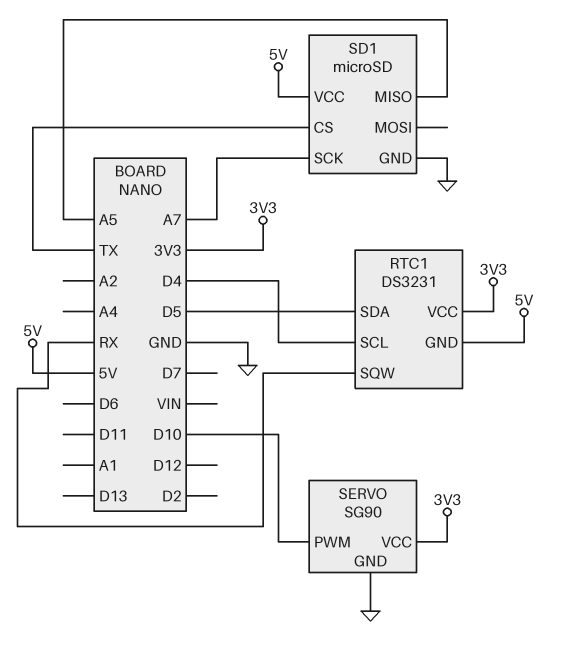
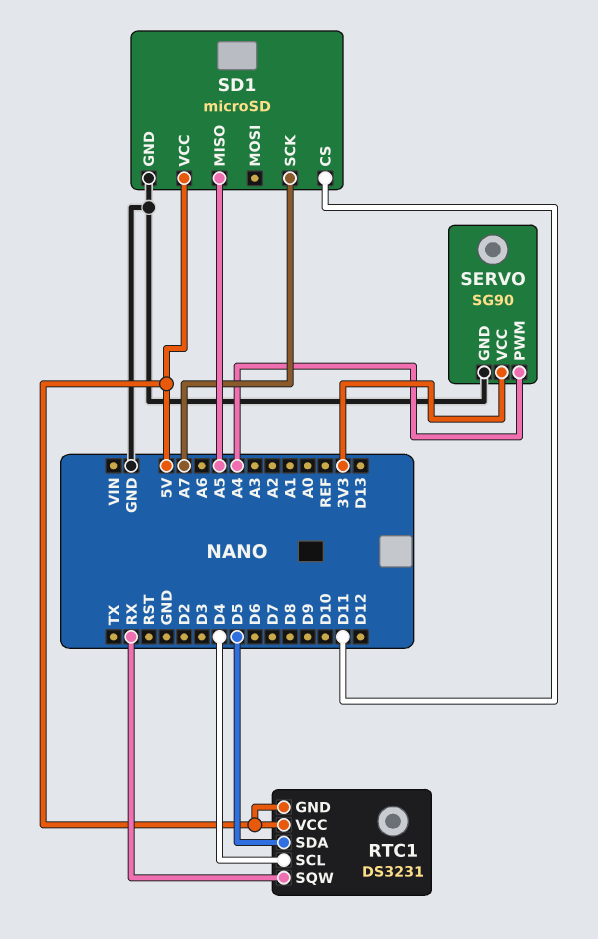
RTC1 pin VCC: 3V3 -> 5V
SD1 pin CS: TX -> D11
SERVO pin PWM: D10 -> A4

